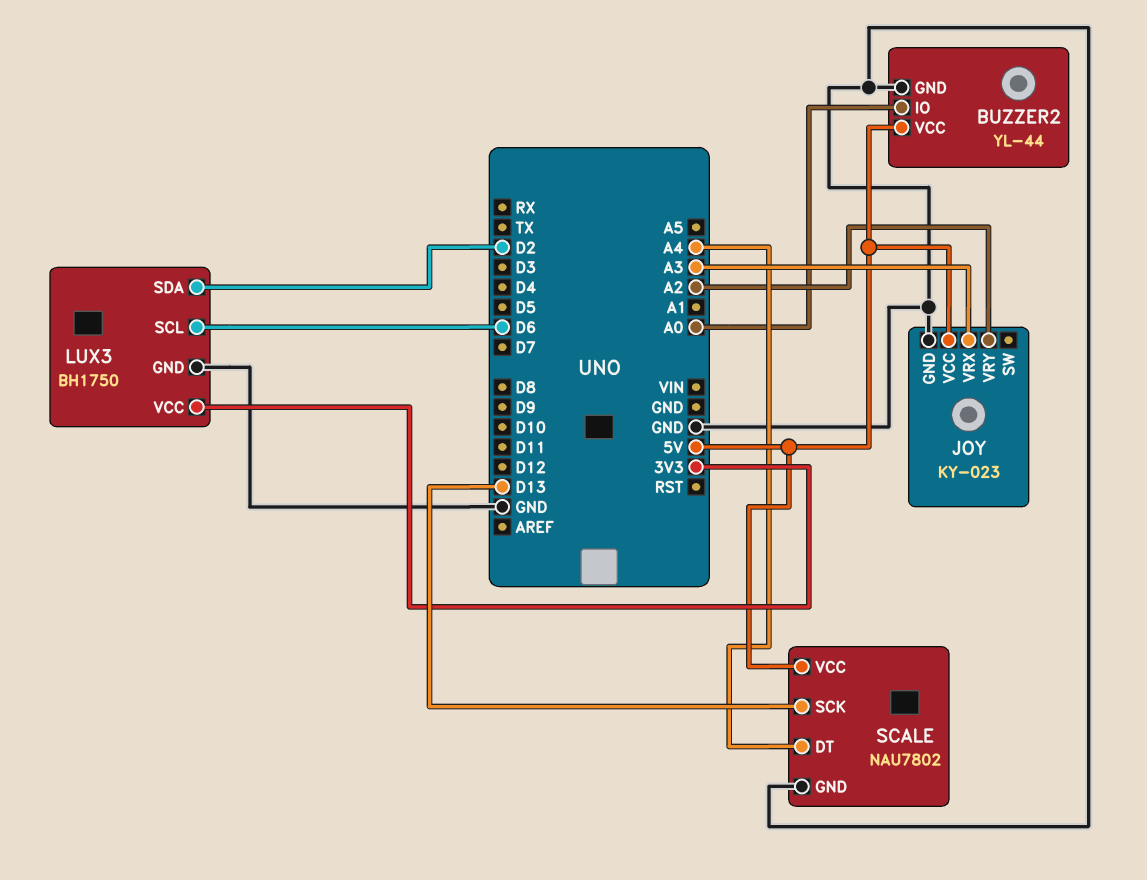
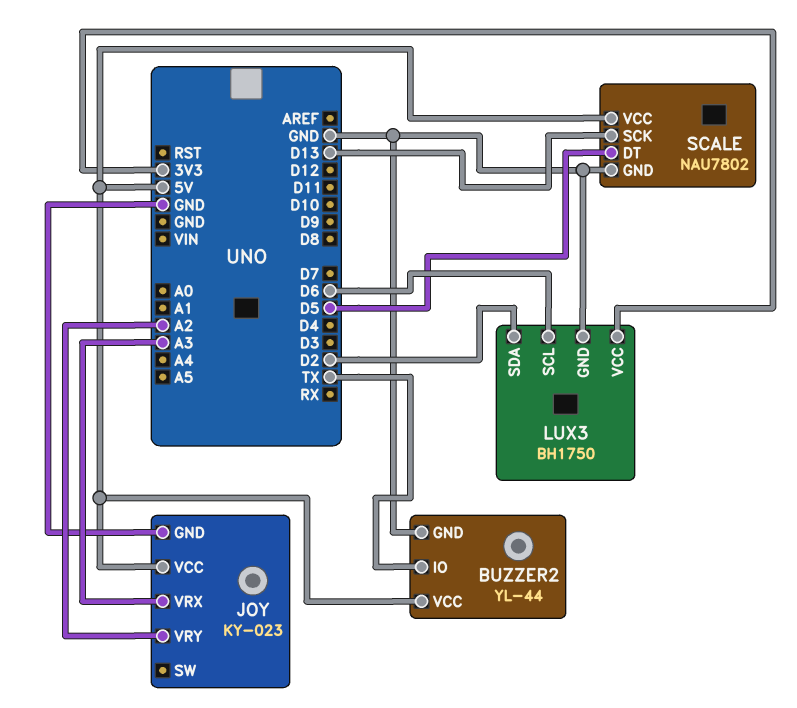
BUZZER2 pin IO: A0 -> TX
SCALE pin DT: A4 -> D5

